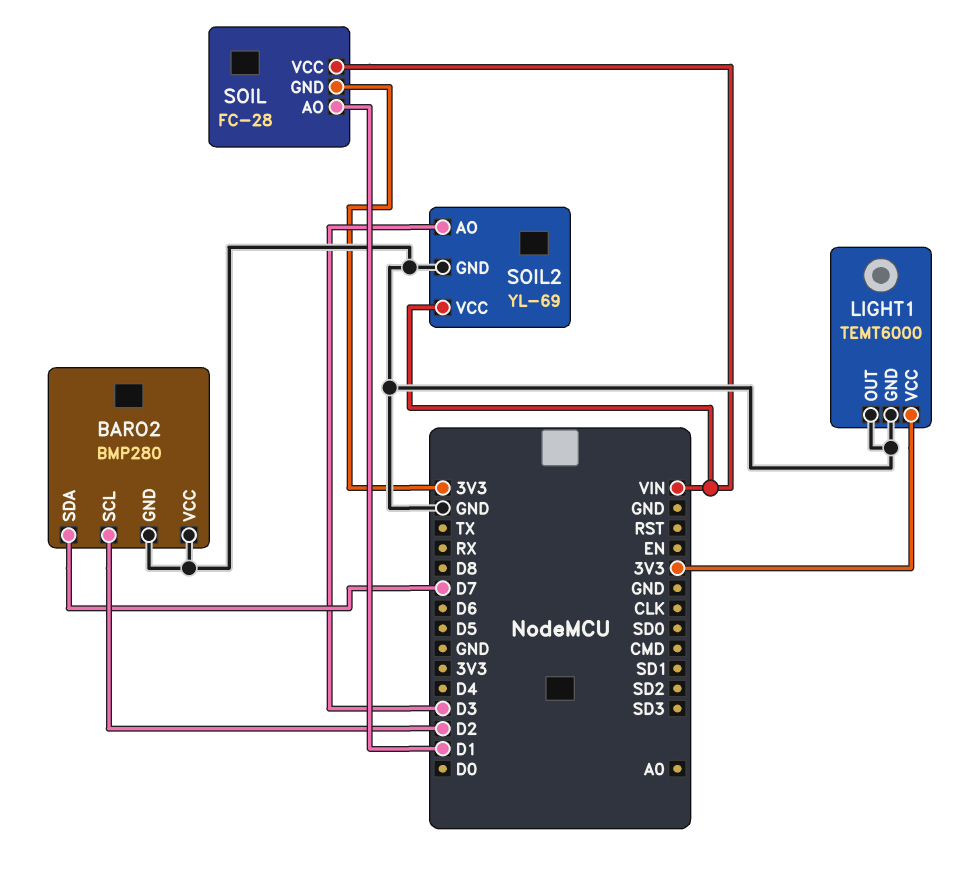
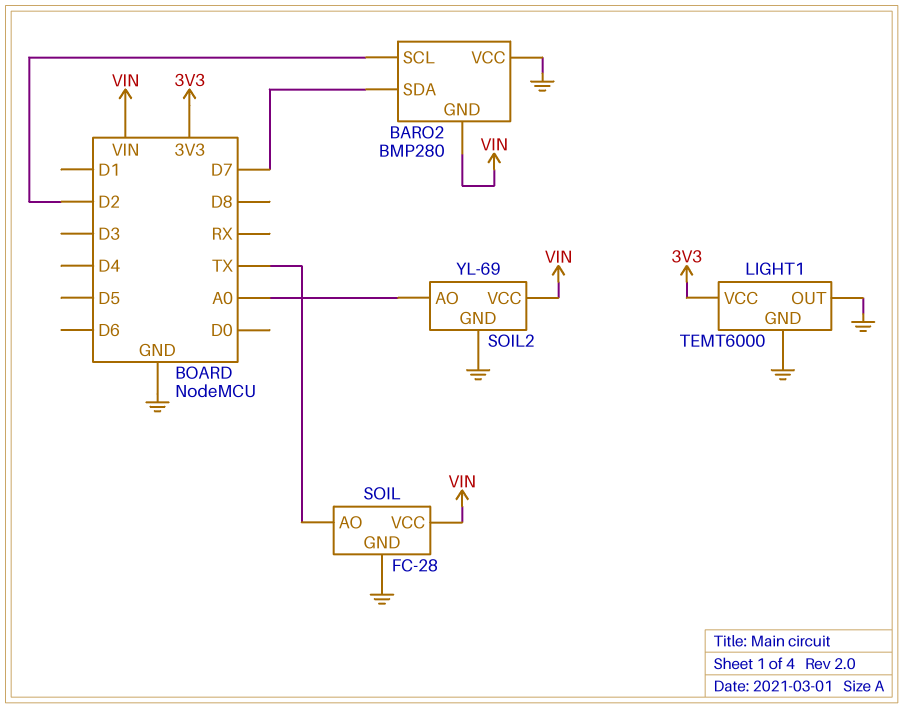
BARO2 pin GND: GND -> VIN
SOIL pin AO: D1 -> TX
SOIL pin GND: 3V3 -> GND
SOIL2 pin AO: D3 -> A0

